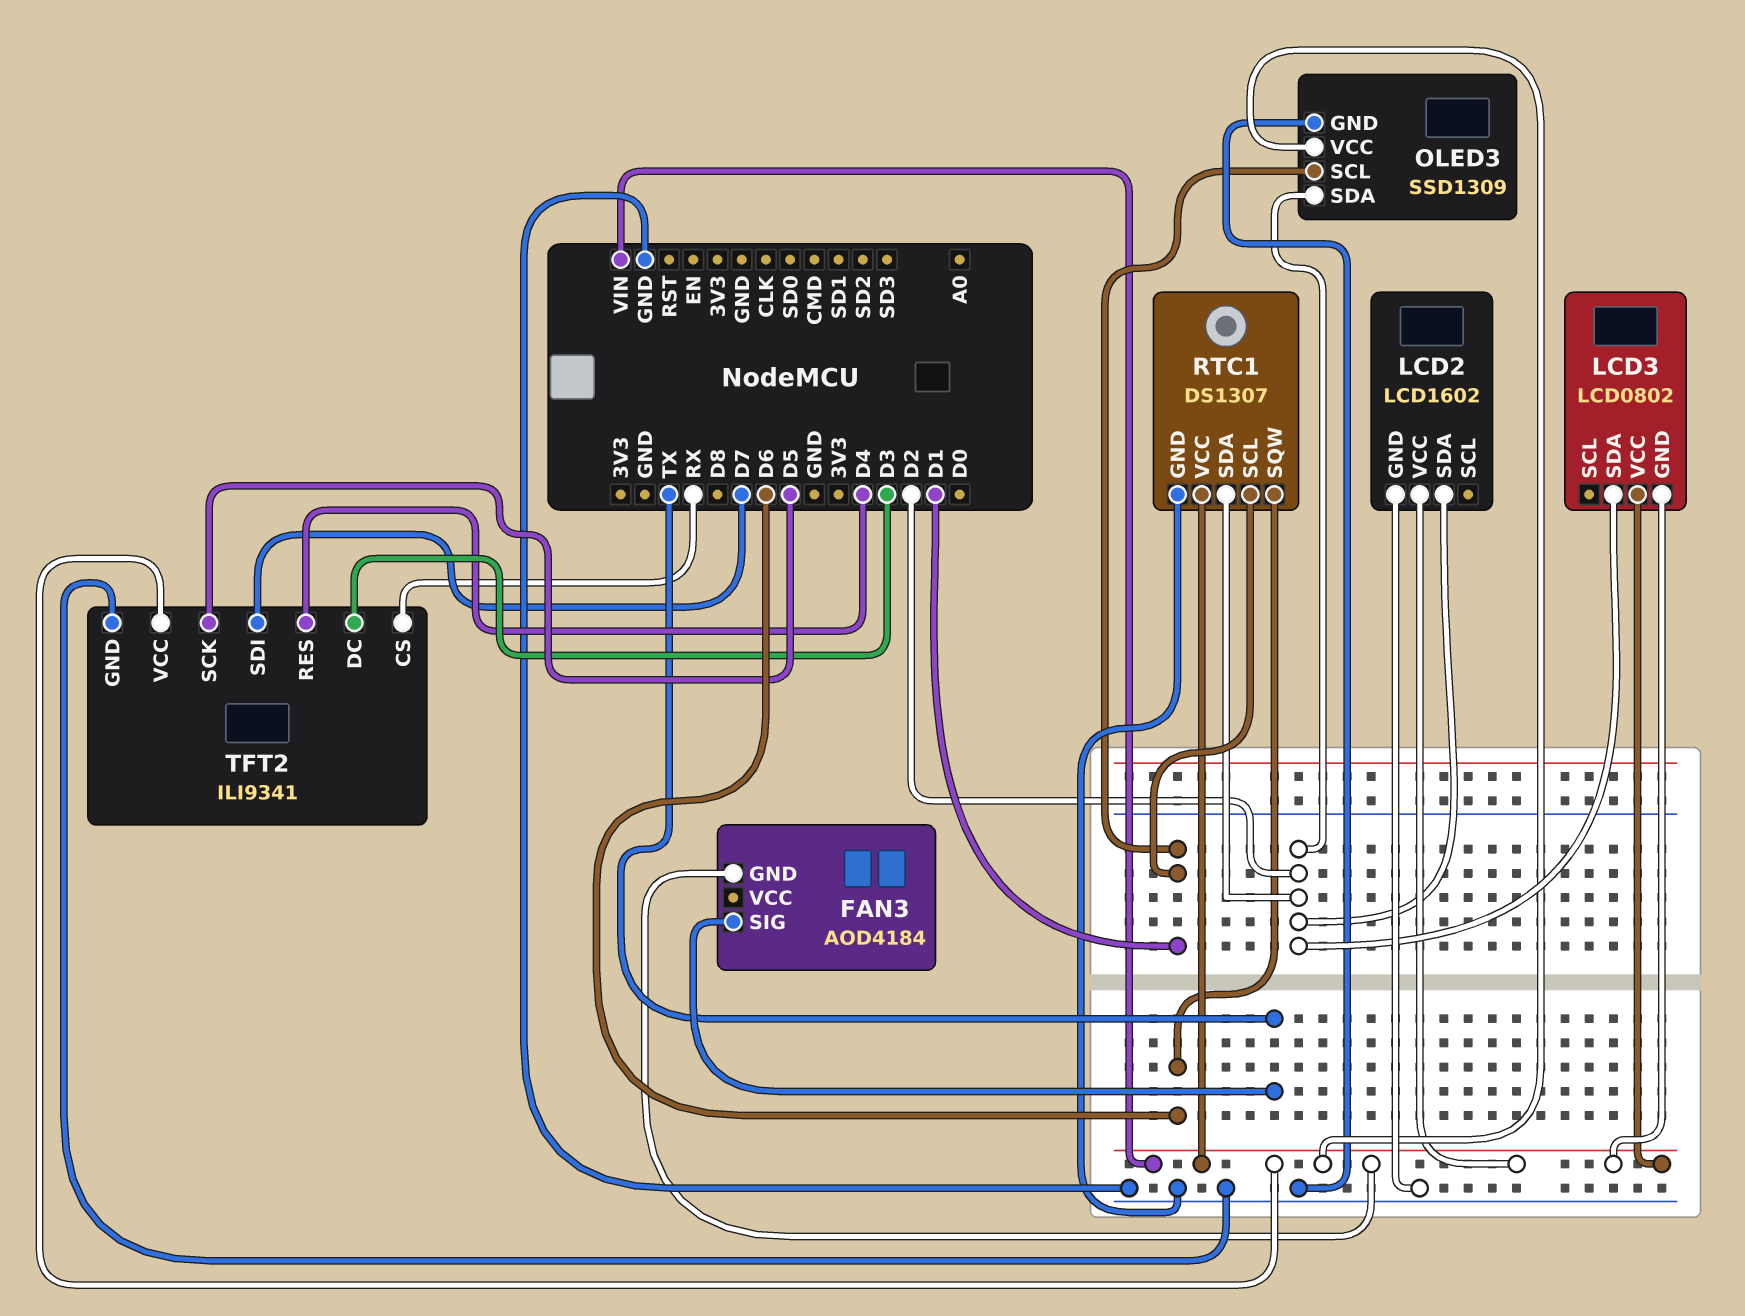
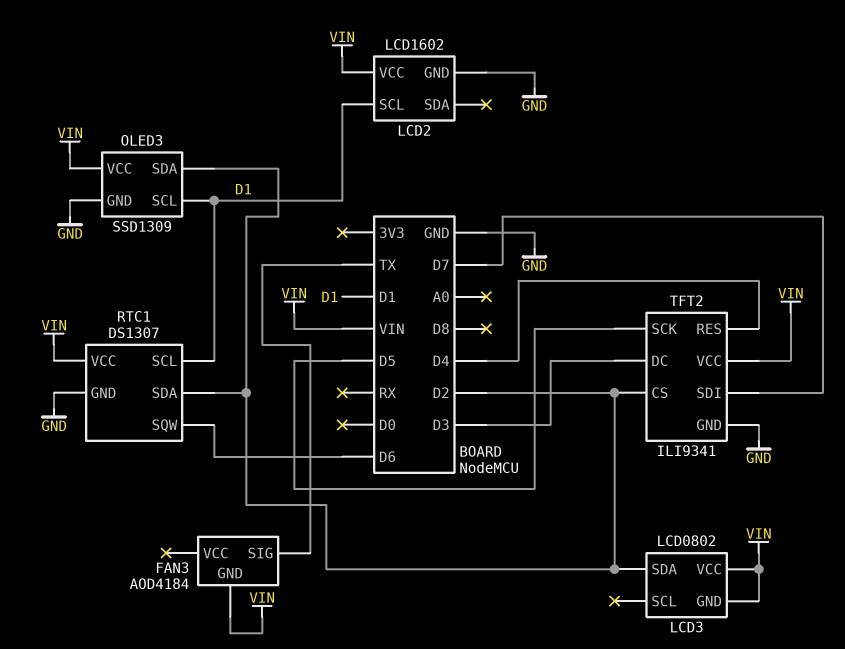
LCD2 pin SCL: none -> D1
LCD2 pin SDA: D2 -> none
TFT2 pin CS: RX -> D2

